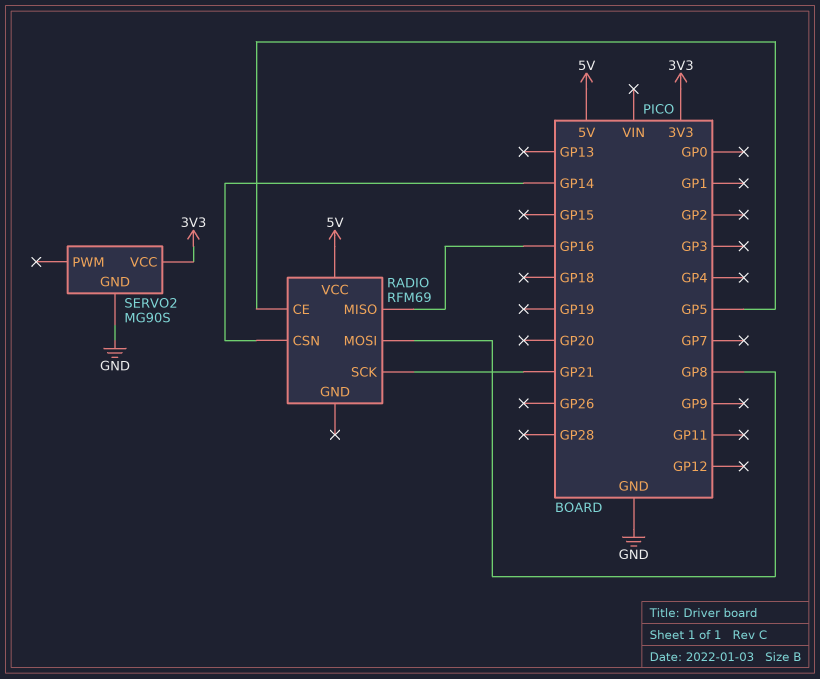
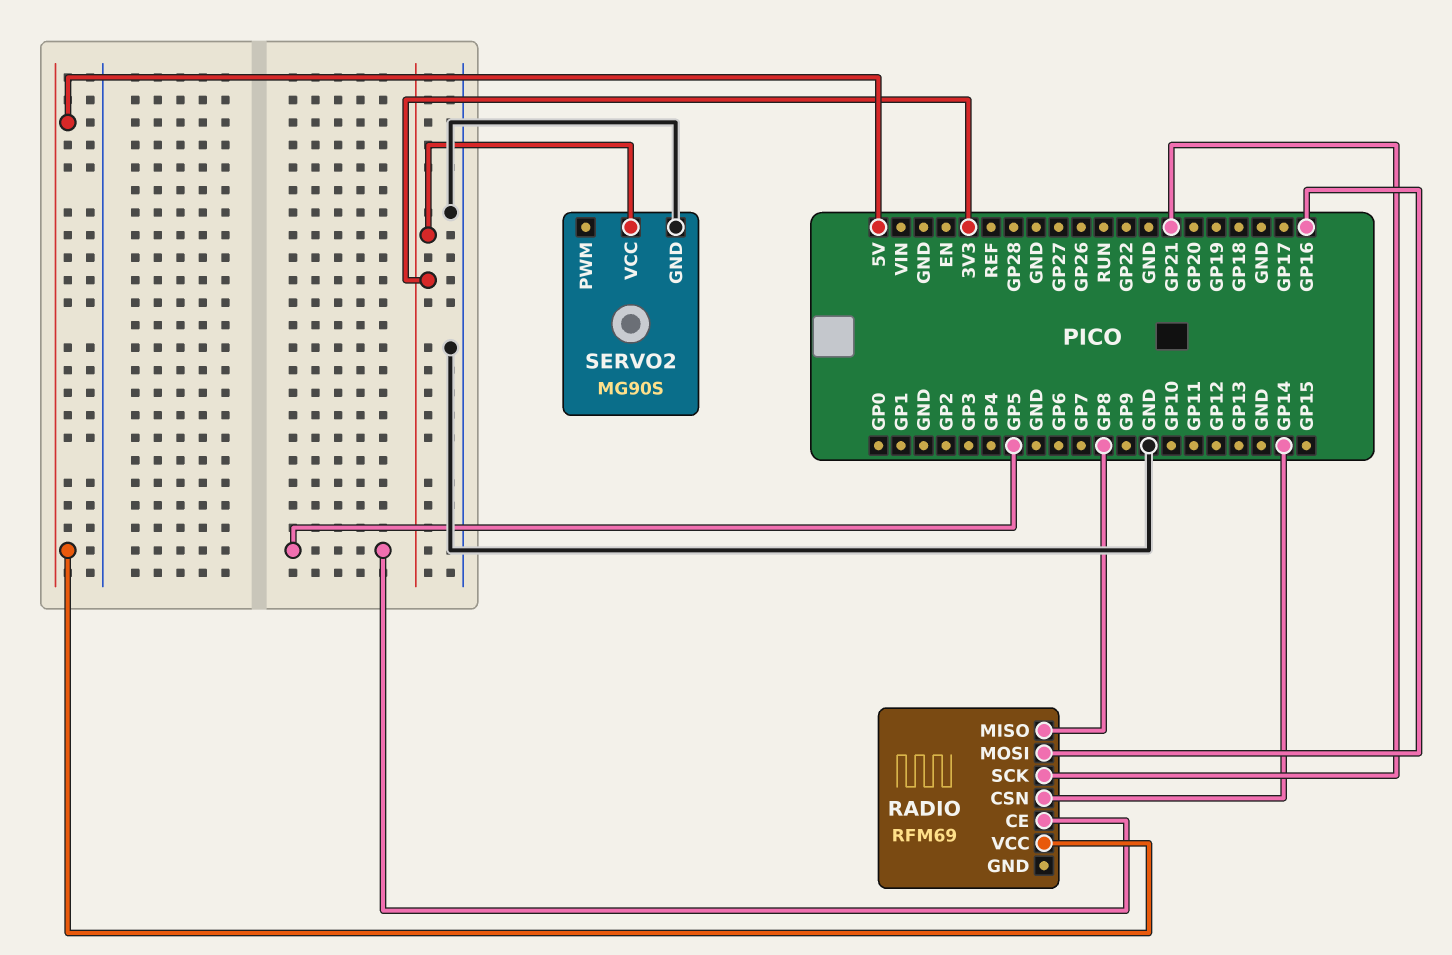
RADIO pin MISO: GP16 -> GP8
RADIO pin MOSI: GP8 -> GP16

